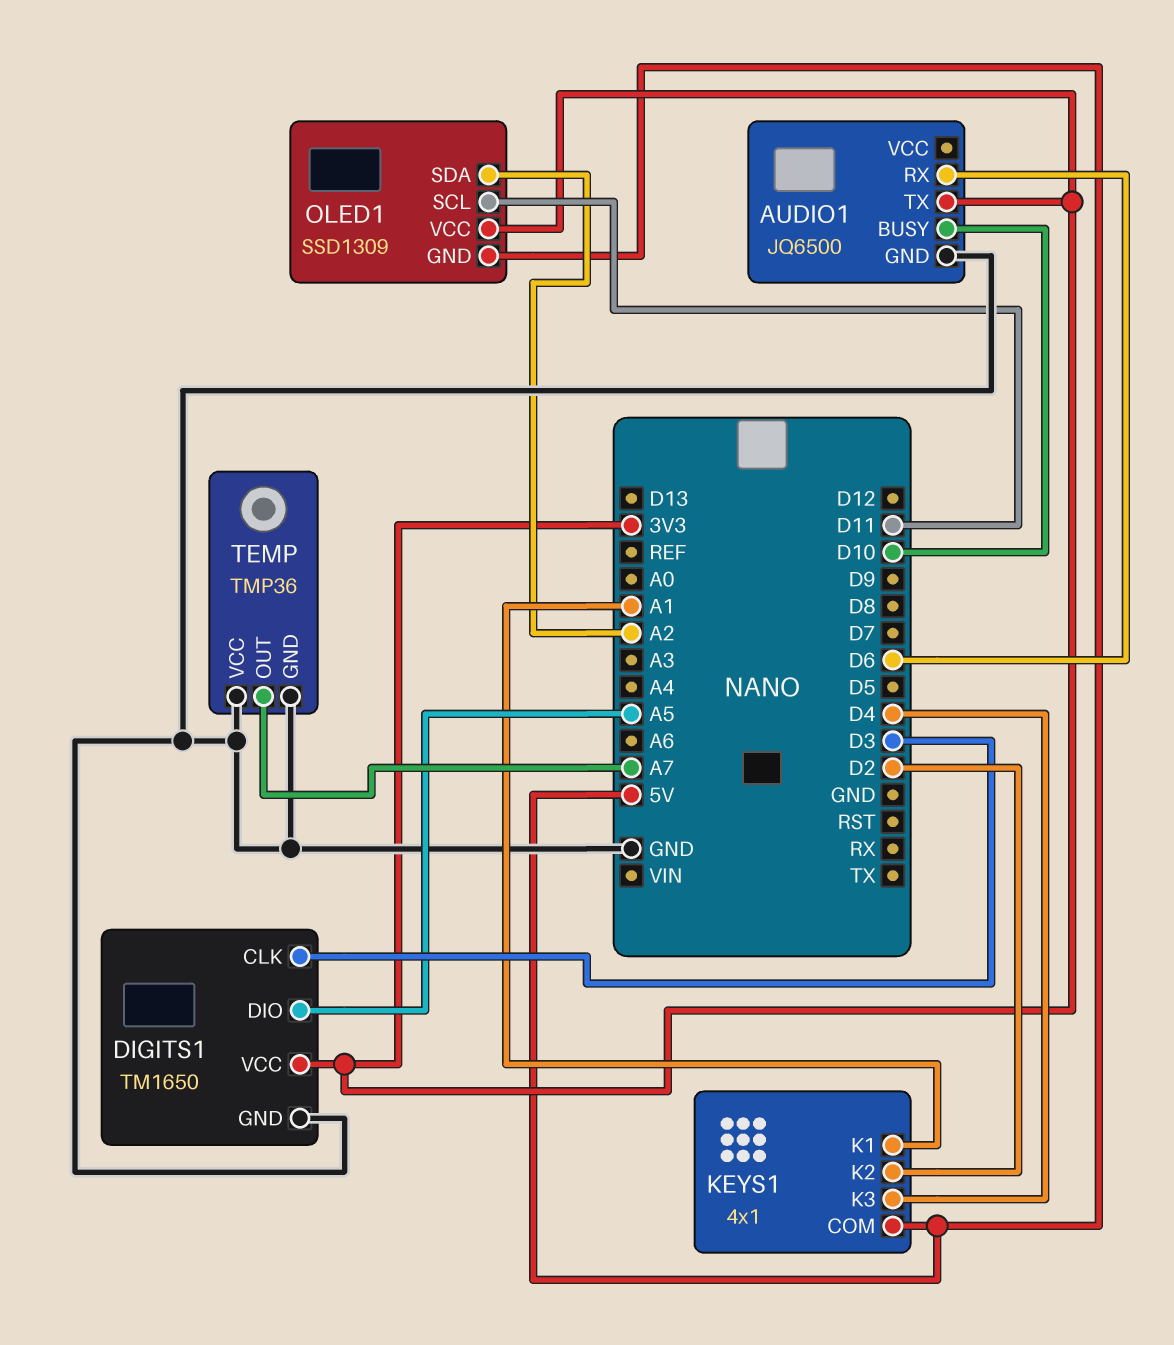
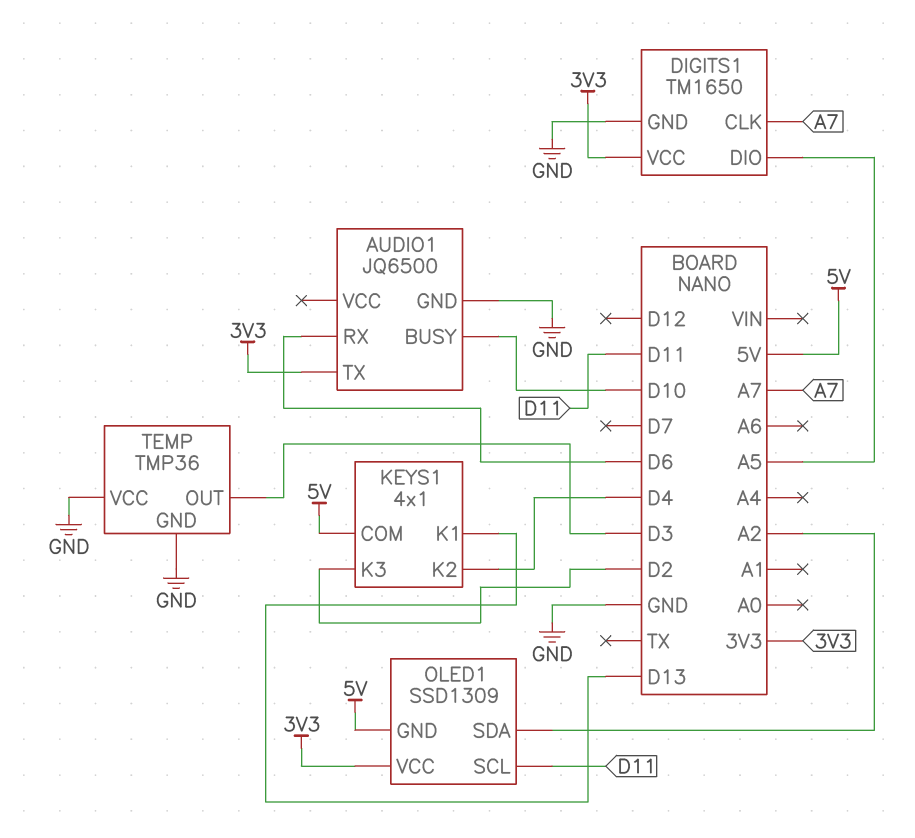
DIGITS1 pin CLK: D3 -> A7
KEYS1 pin K1: A1 -> D13
KEYS1 pin K2: D2 -> D4
KEYS1 pin K3: D4 -> D2
TEMP pin OUT: A7 -> D3

